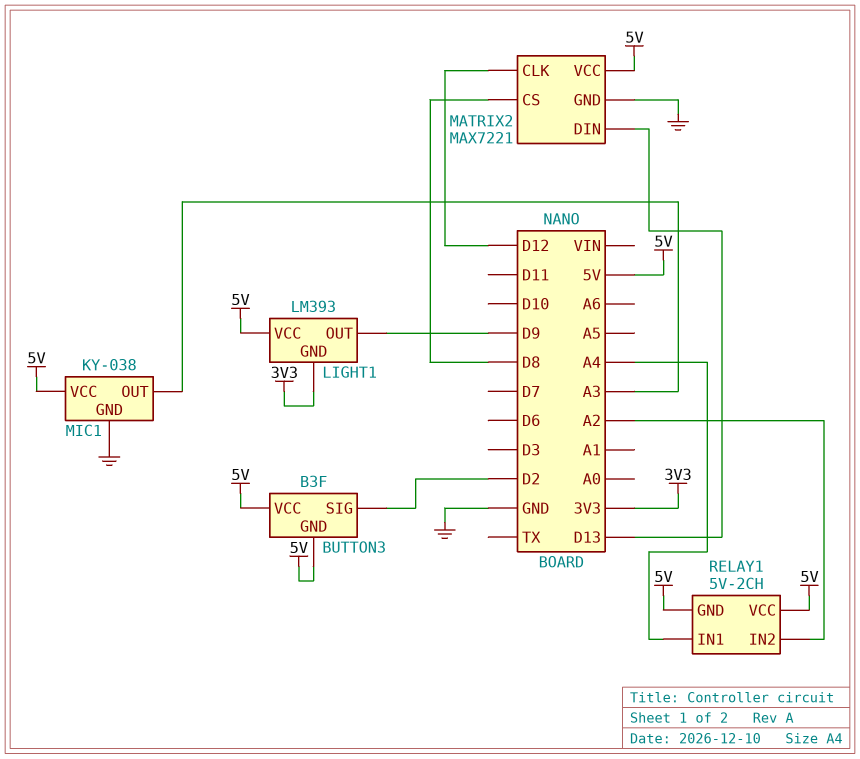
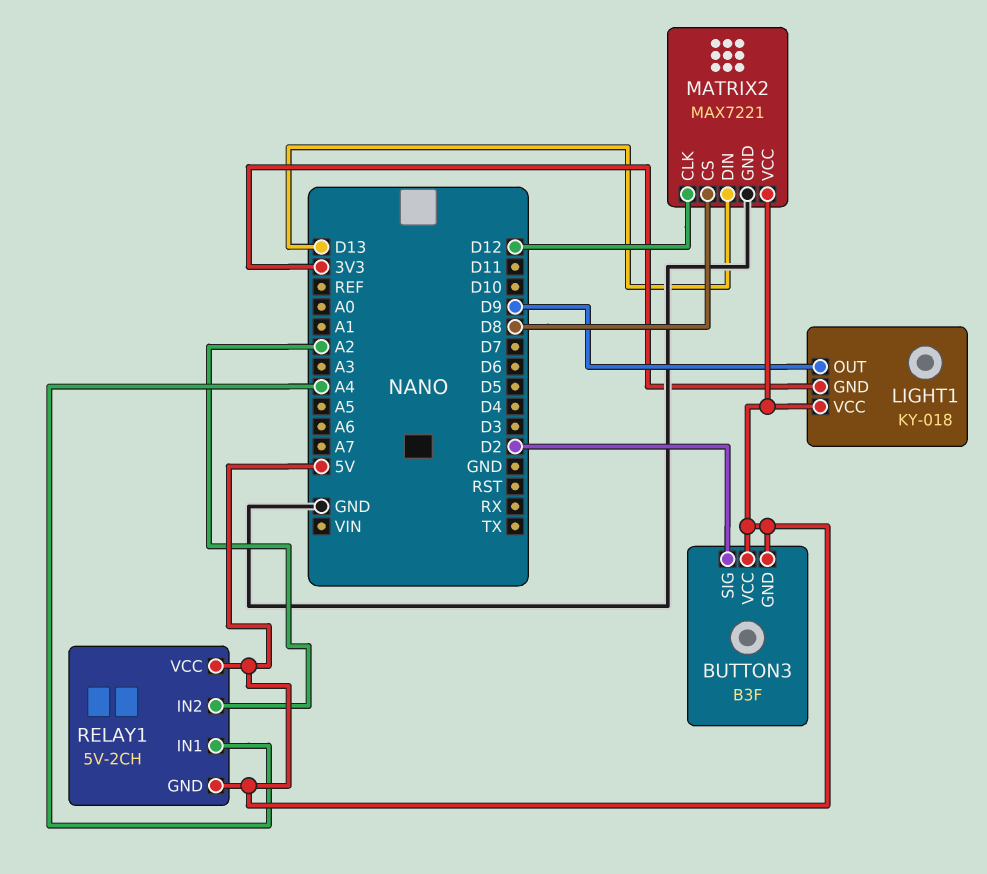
LIGHT1: LM393 -> KY-018
MIC1: KY-038 -> none
MIC1 pin GND: GND -> none
MIC1 pin OUT: A3 -> none
MIC1 pin VCC: 5V -> none

